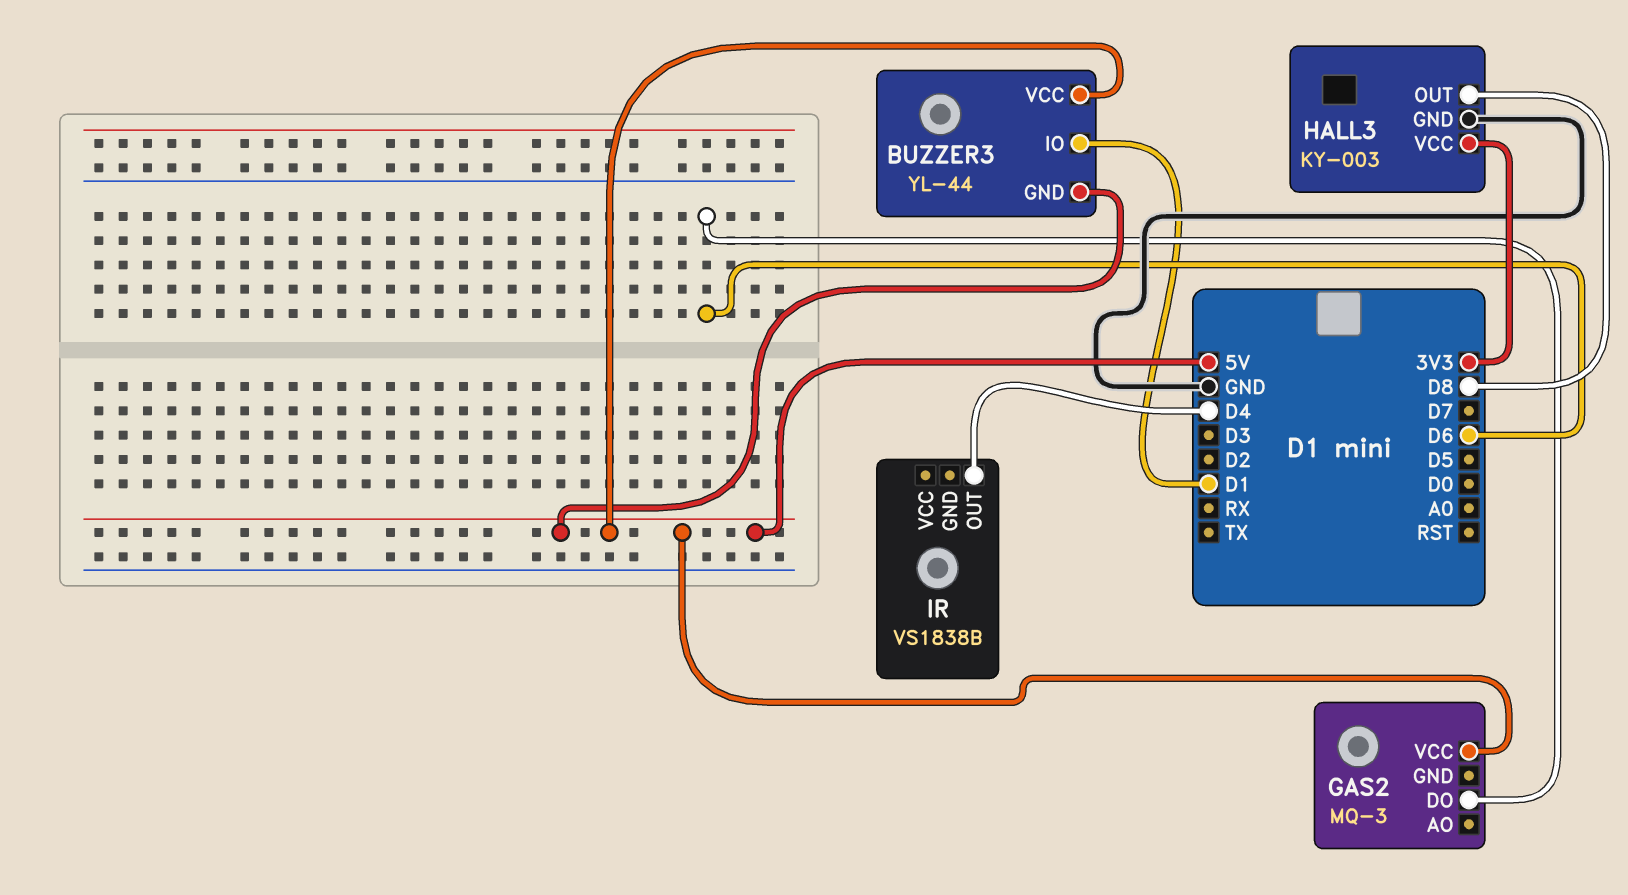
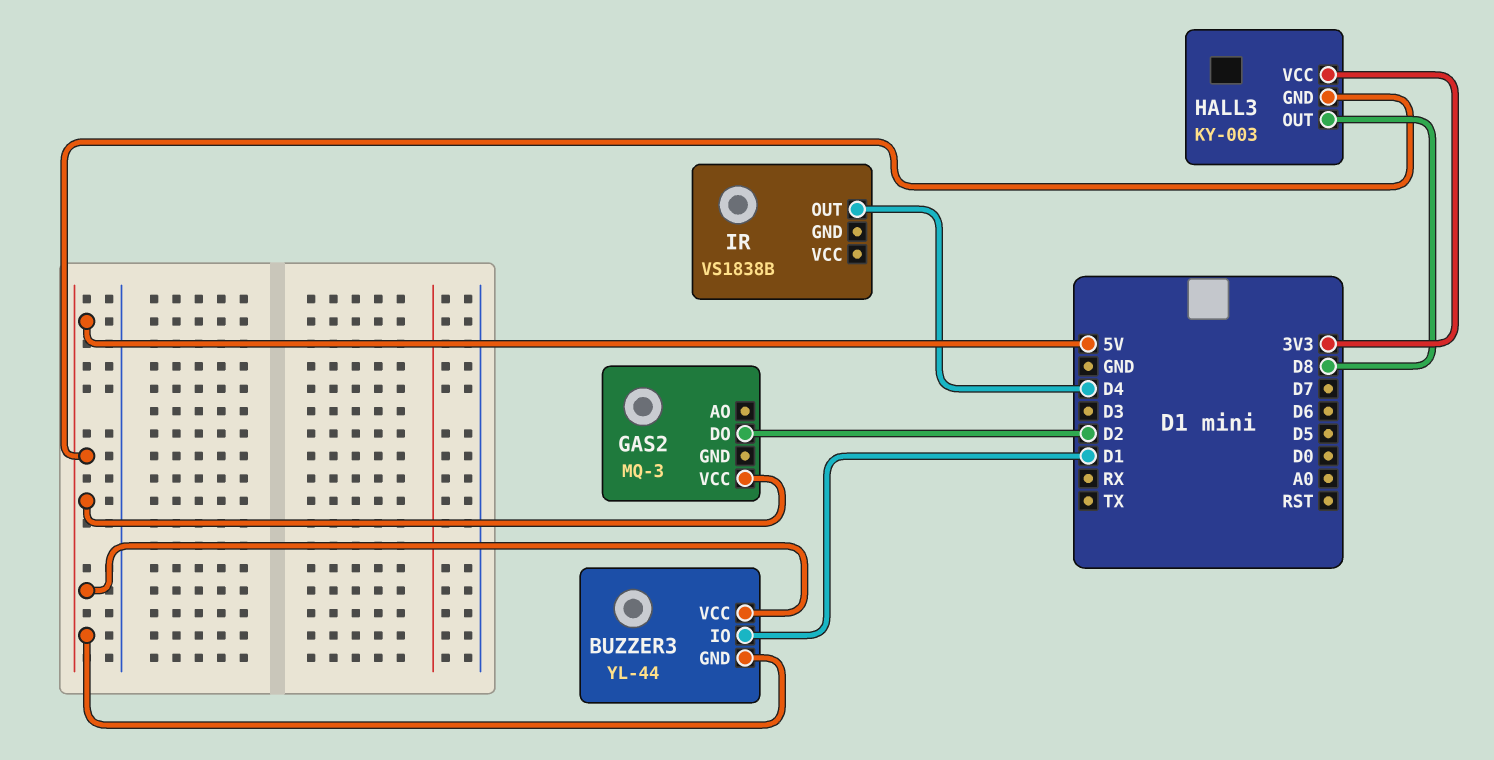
GAS2 pin DO: D6 -> D2
HALL3 pin GND: GND -> 5V

